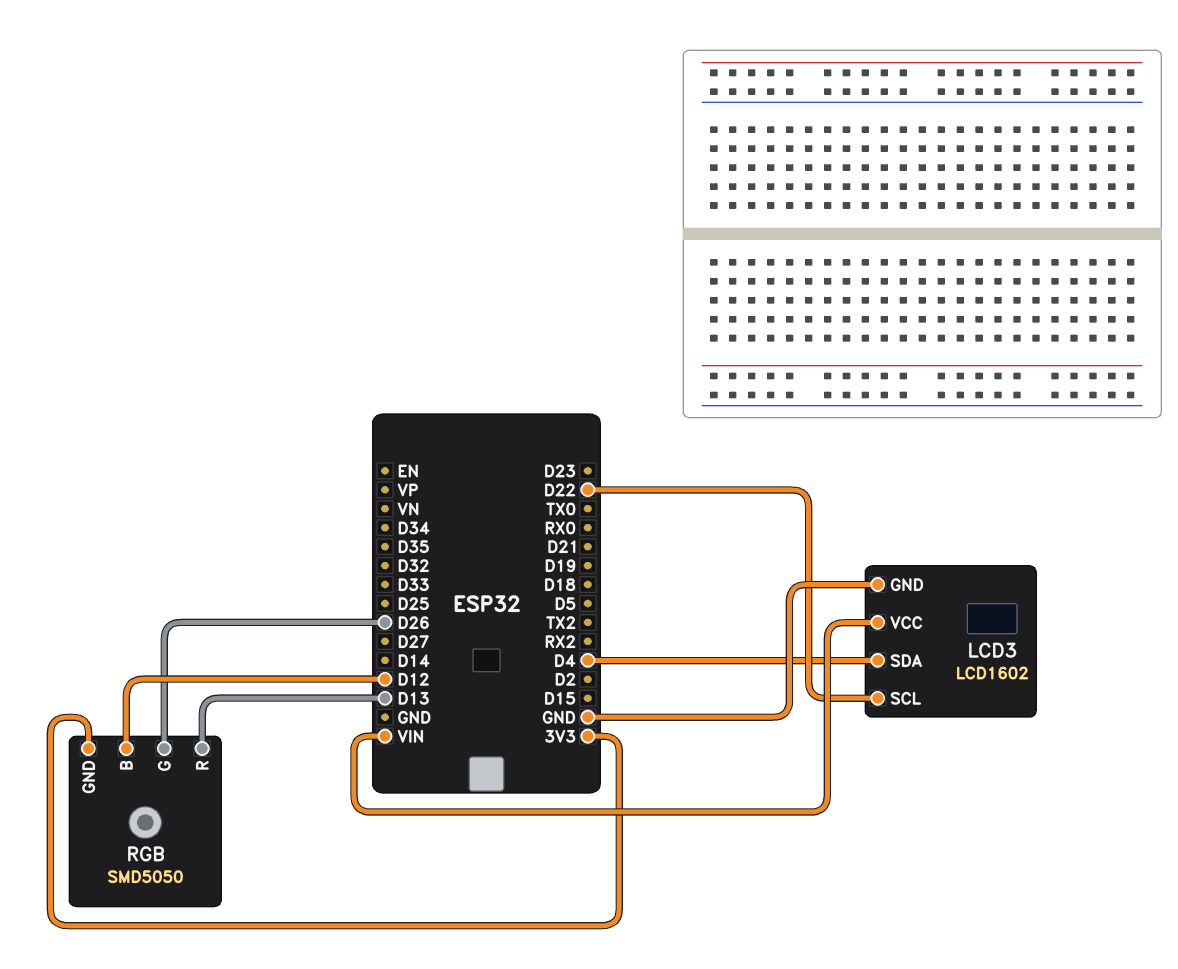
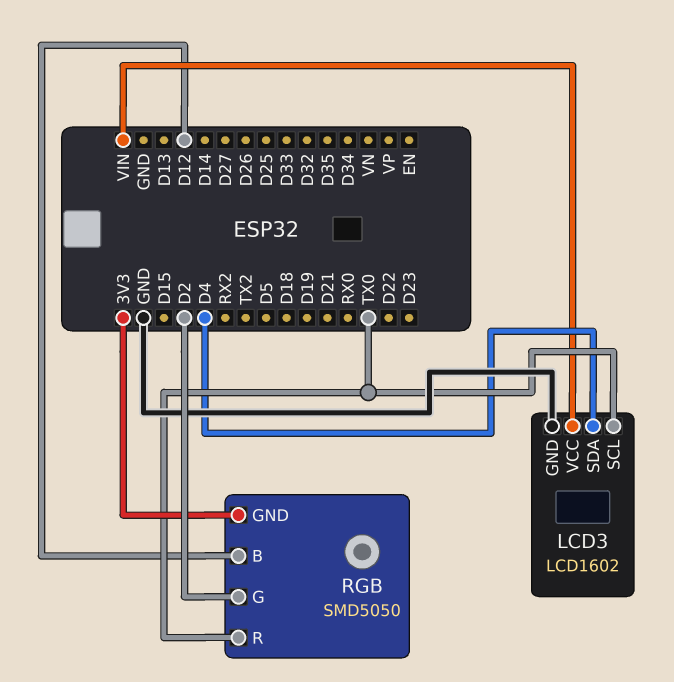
LCD3 pin SCL: D22 -> TX0
RGB pin G: D26 -> D2
RGB pin R: D13 -> TX0

